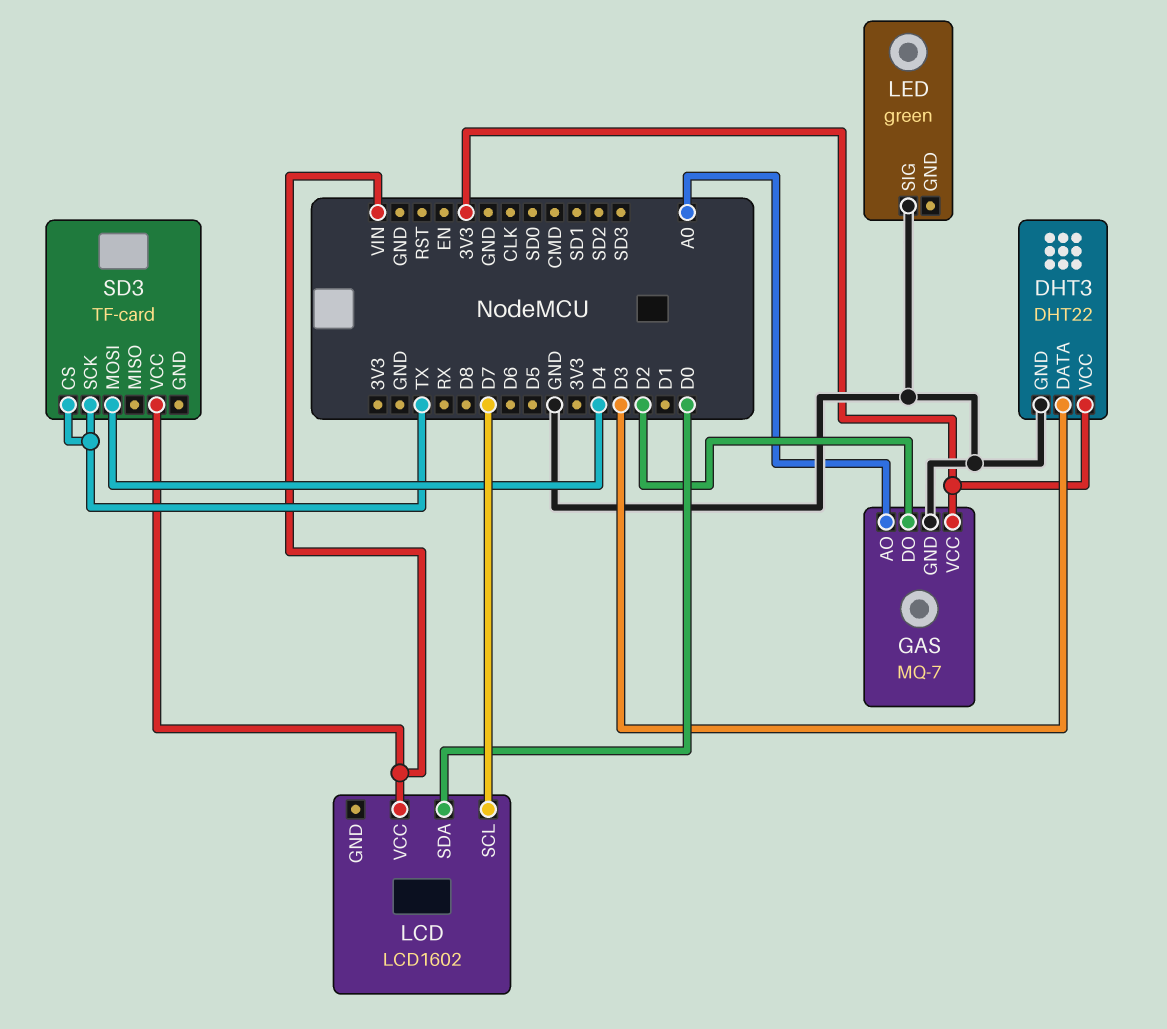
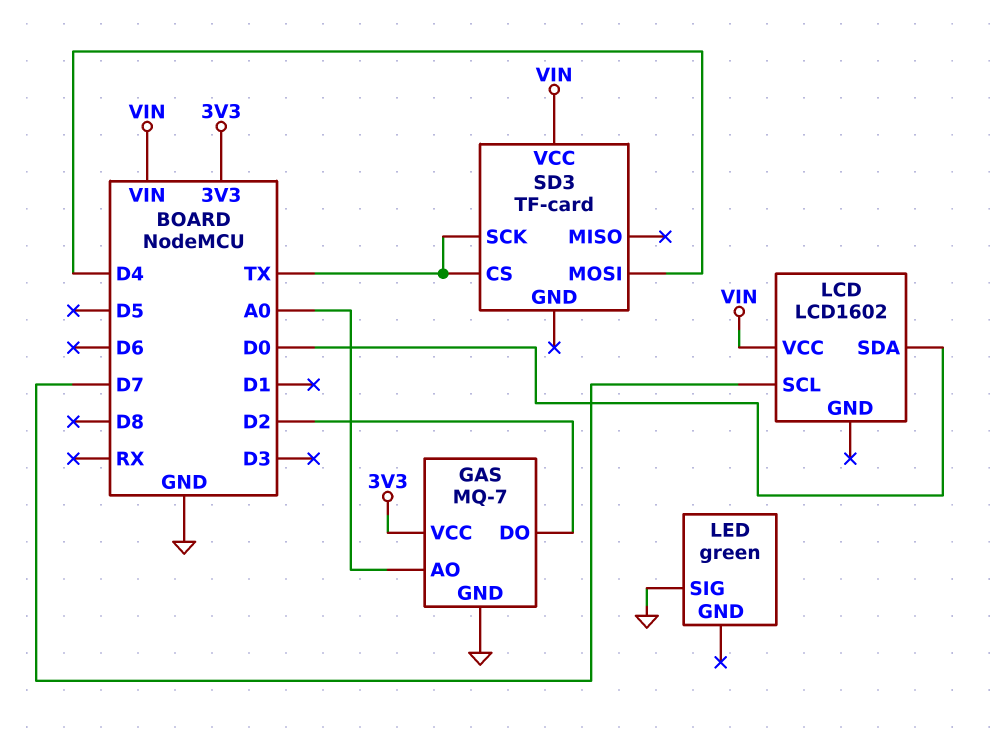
DHT3: DHT22 -> none
DHT3 pin DATA: D3 -> none
DHT3 pin GND: GND -> none
DHT3 pin VCC: 3V3 -> none

